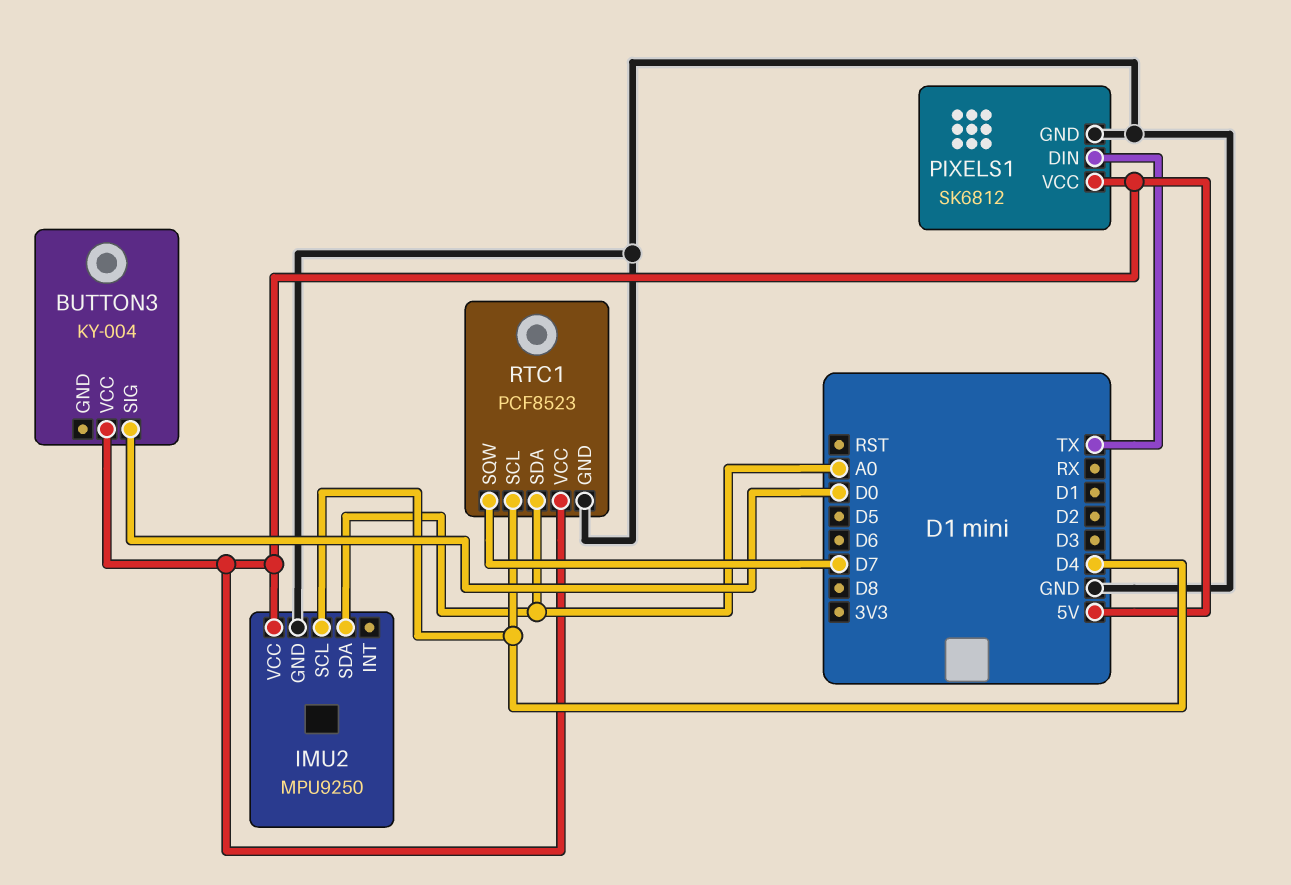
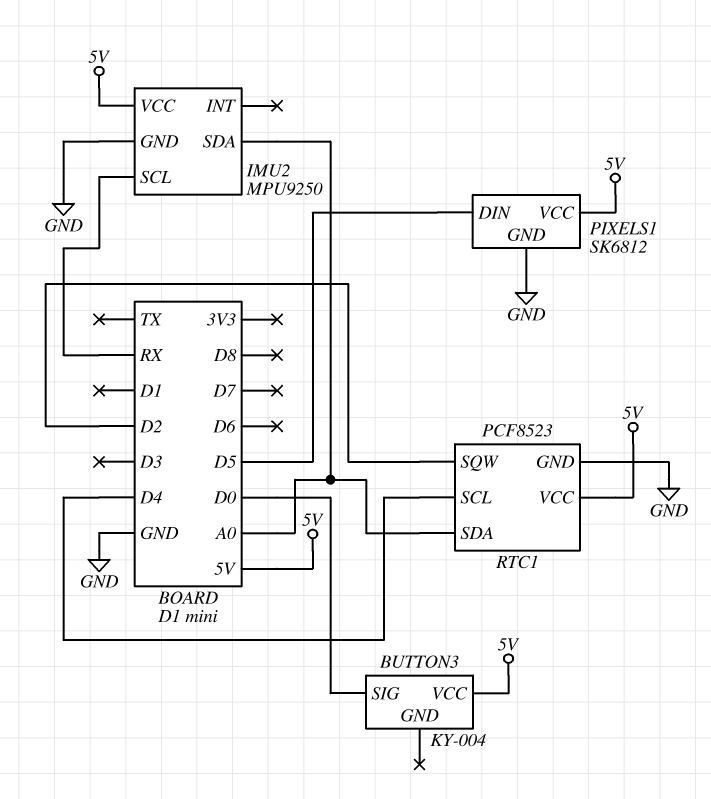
IMU2 pin SCL: D4 -> RX
PIXELS1 pin DIN: TX -> D5
RTC1 pin SQW: D7 -> D2

